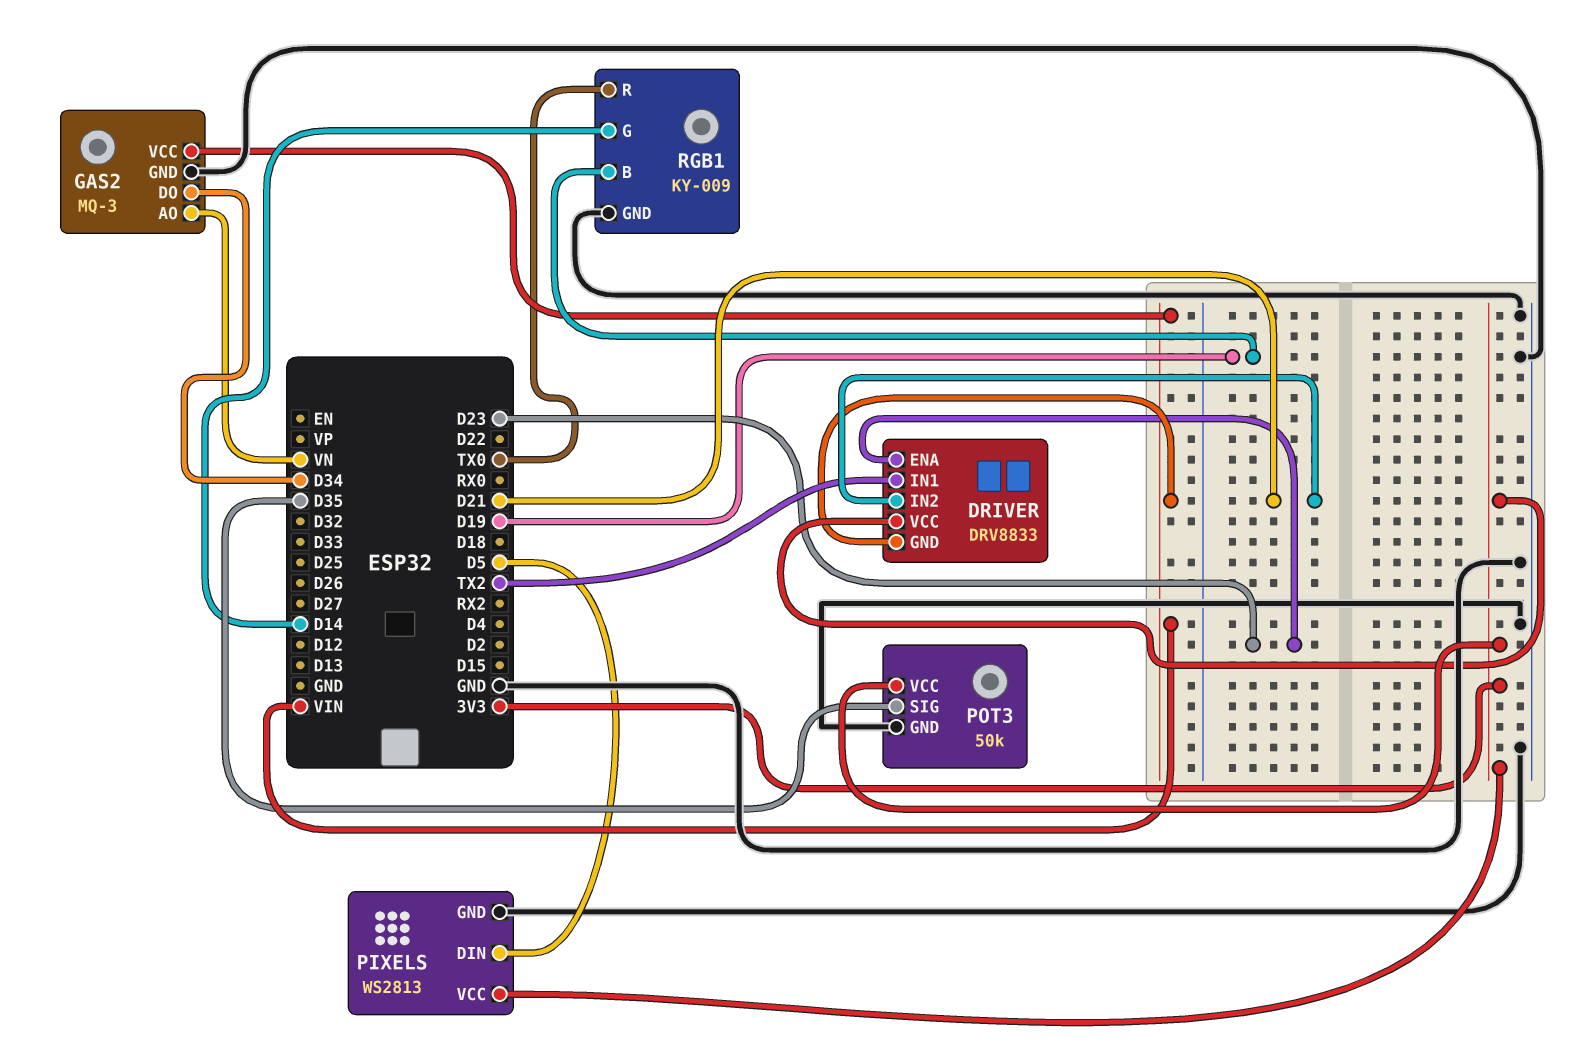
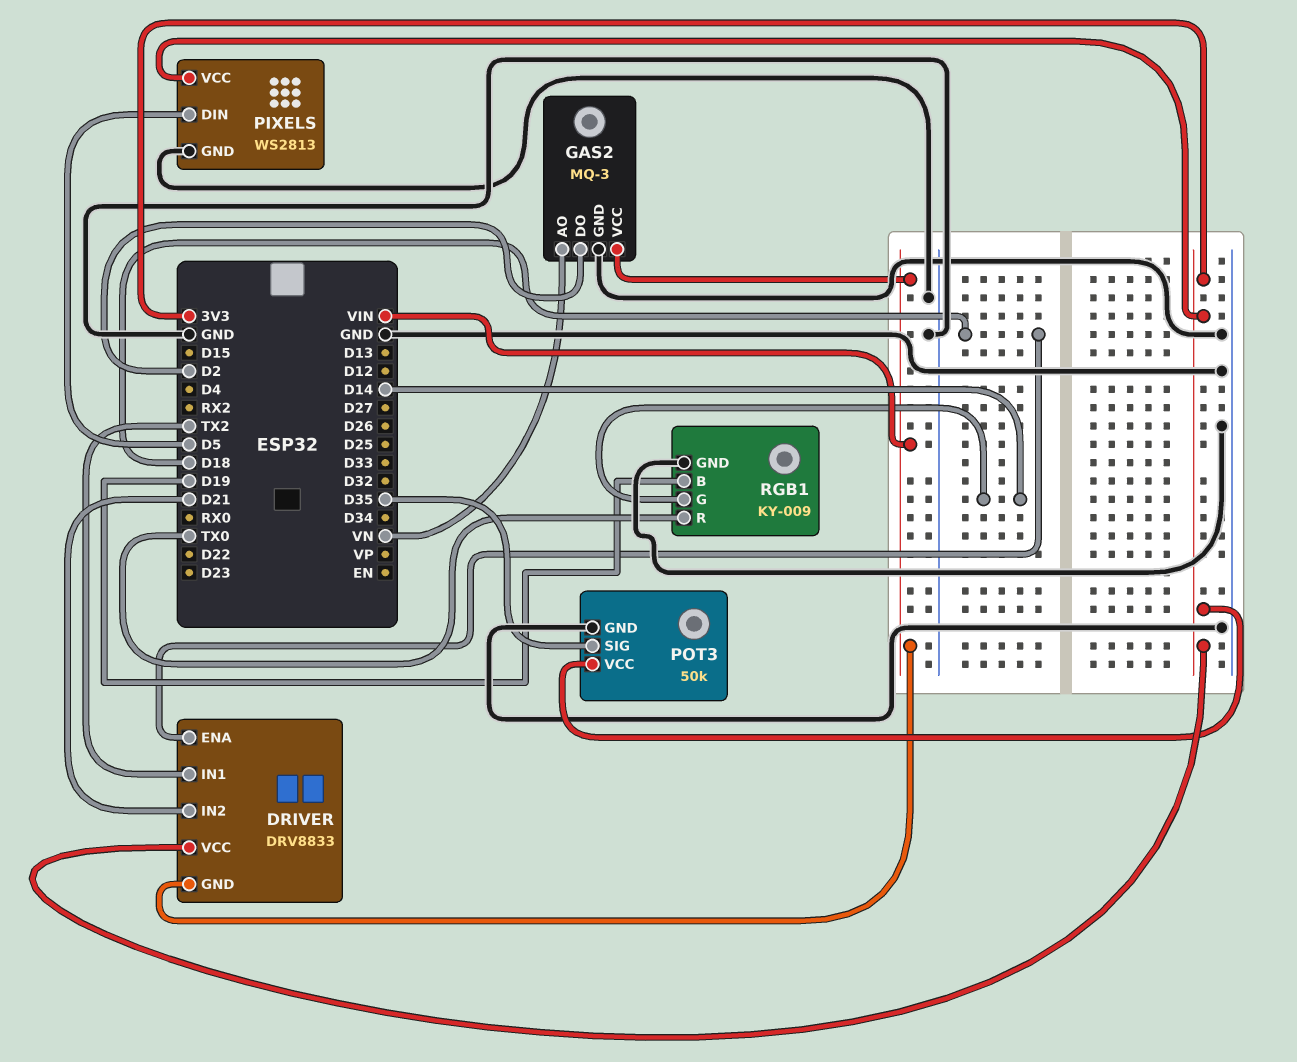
DRIVER pin ENA: D23 -> D18
GAS2 pin DO: D34 -> D2

